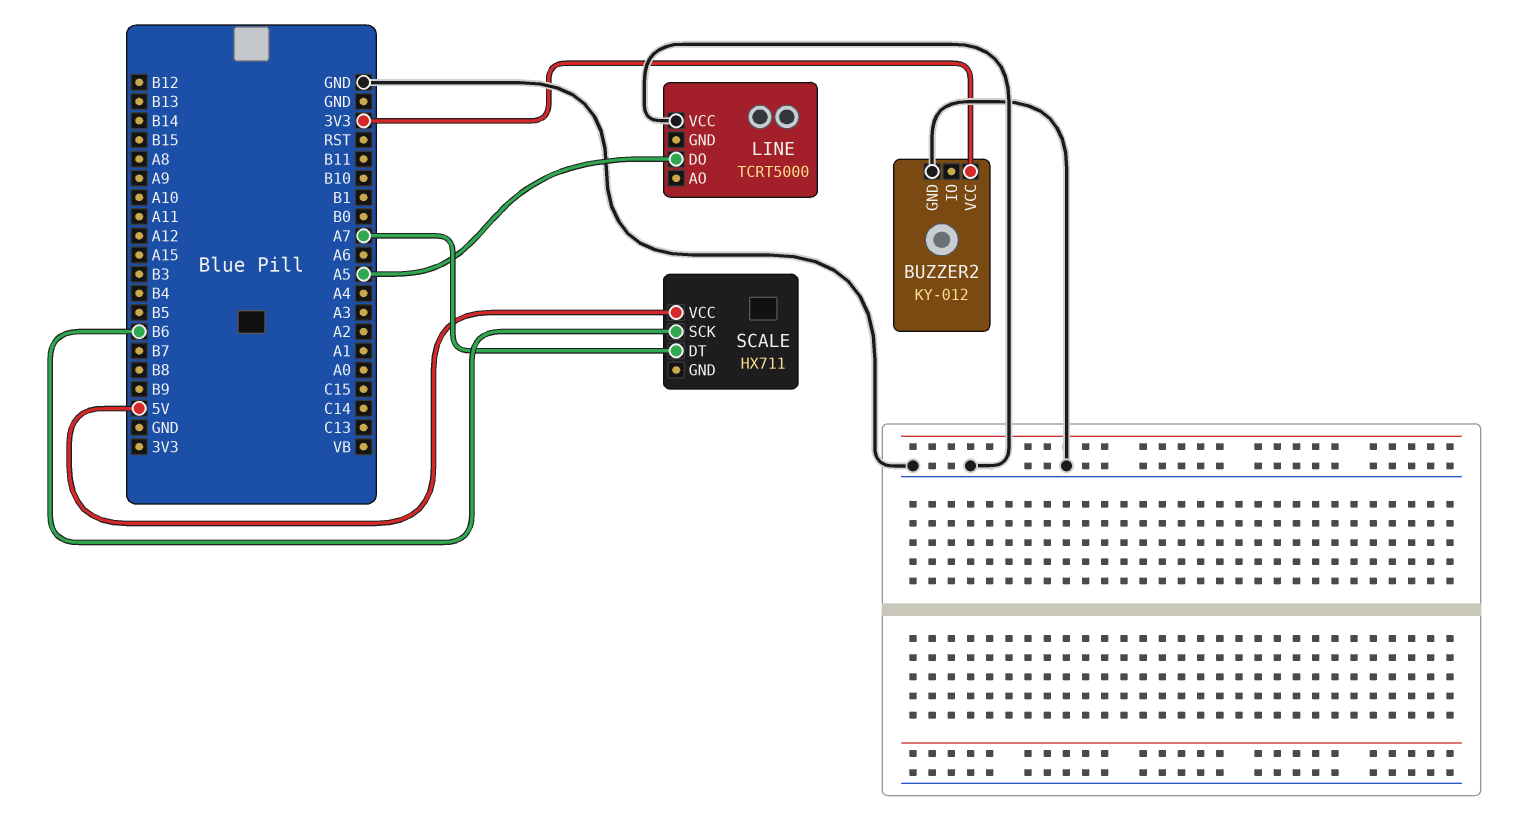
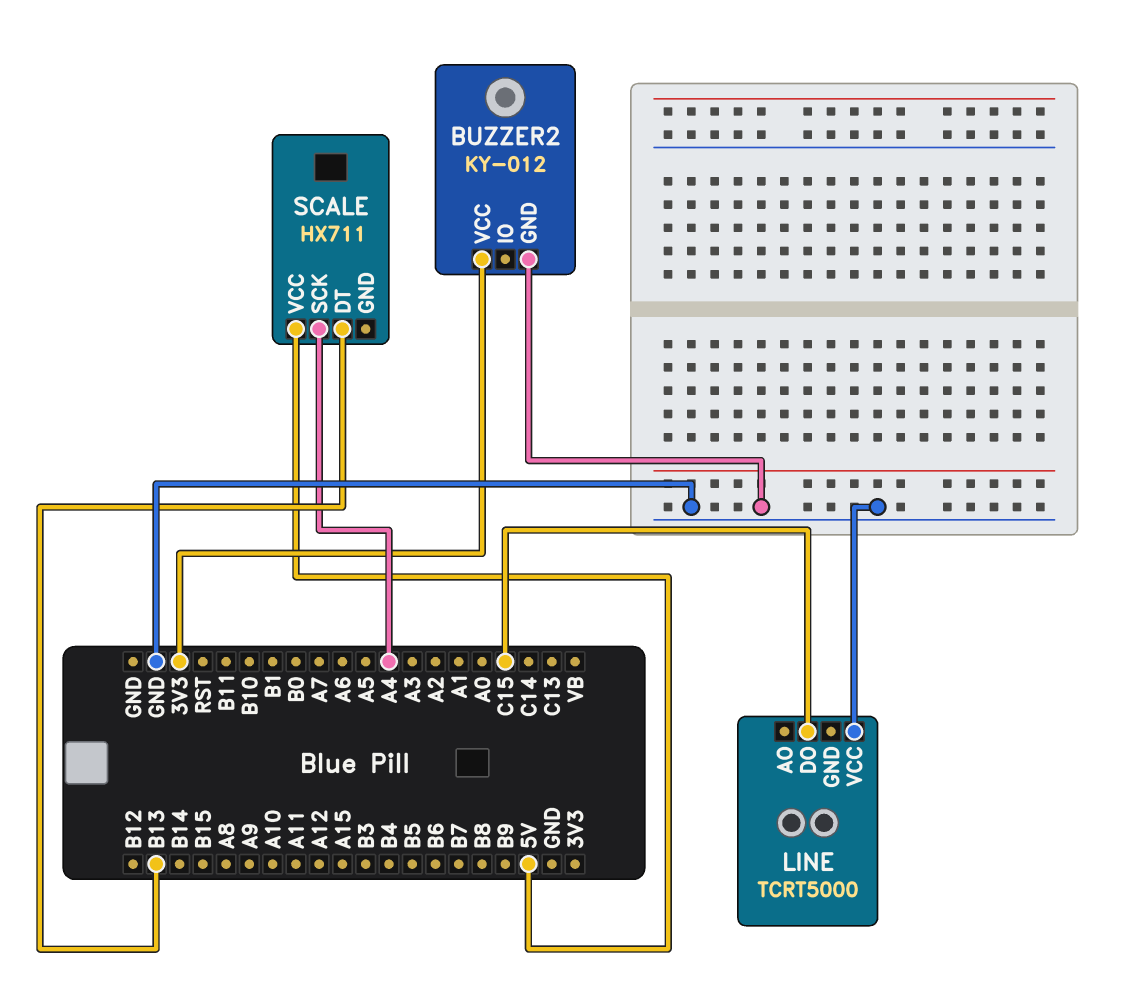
LINE pin DO: A5 -> C15
SCALE pin DT: A7 -> B13
SCALE pin SCK: B6 -> A4

